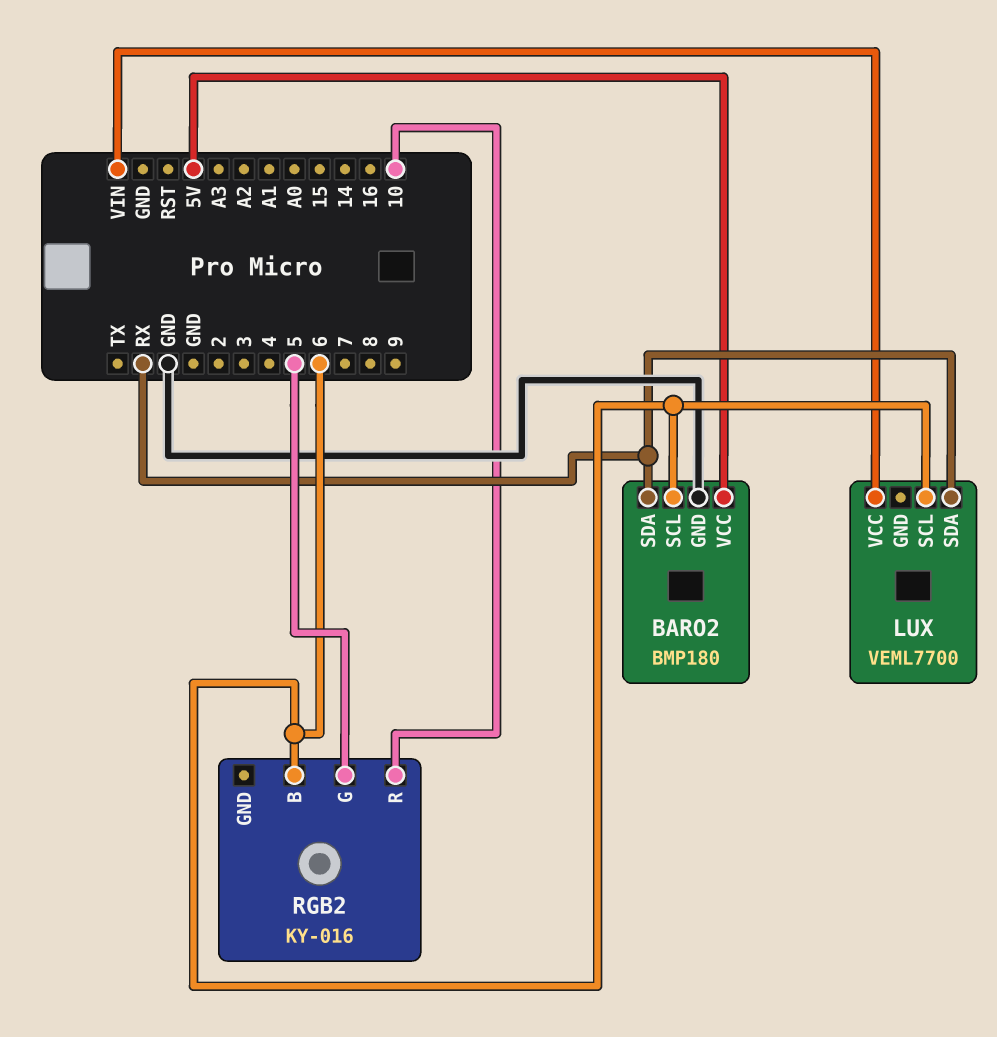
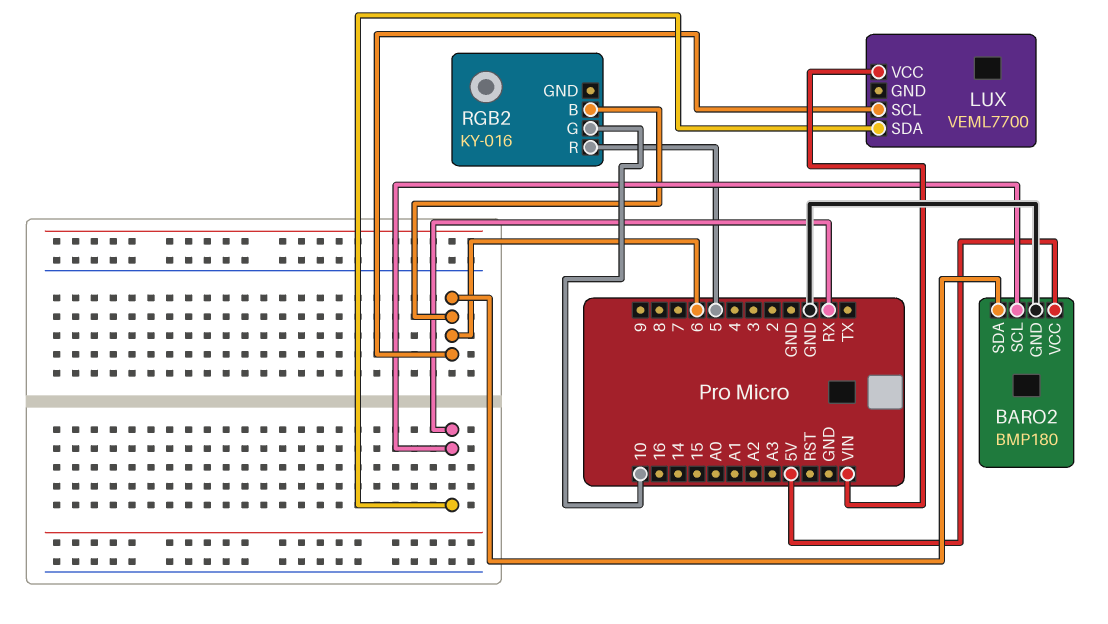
BARO2 pin SCL: 6 -> RX
BARO2 pin SDA: RX -> 6
RGB2 pin G: 5 -> 10
RGB2 pin R: 10 -> 5

